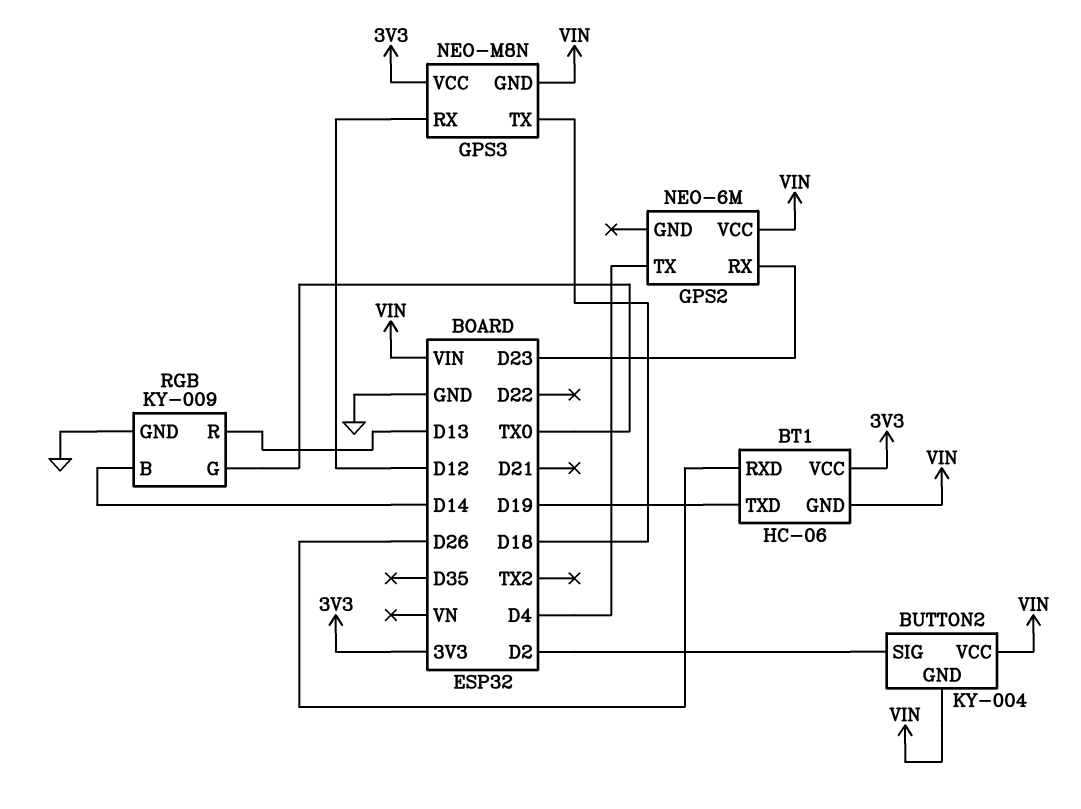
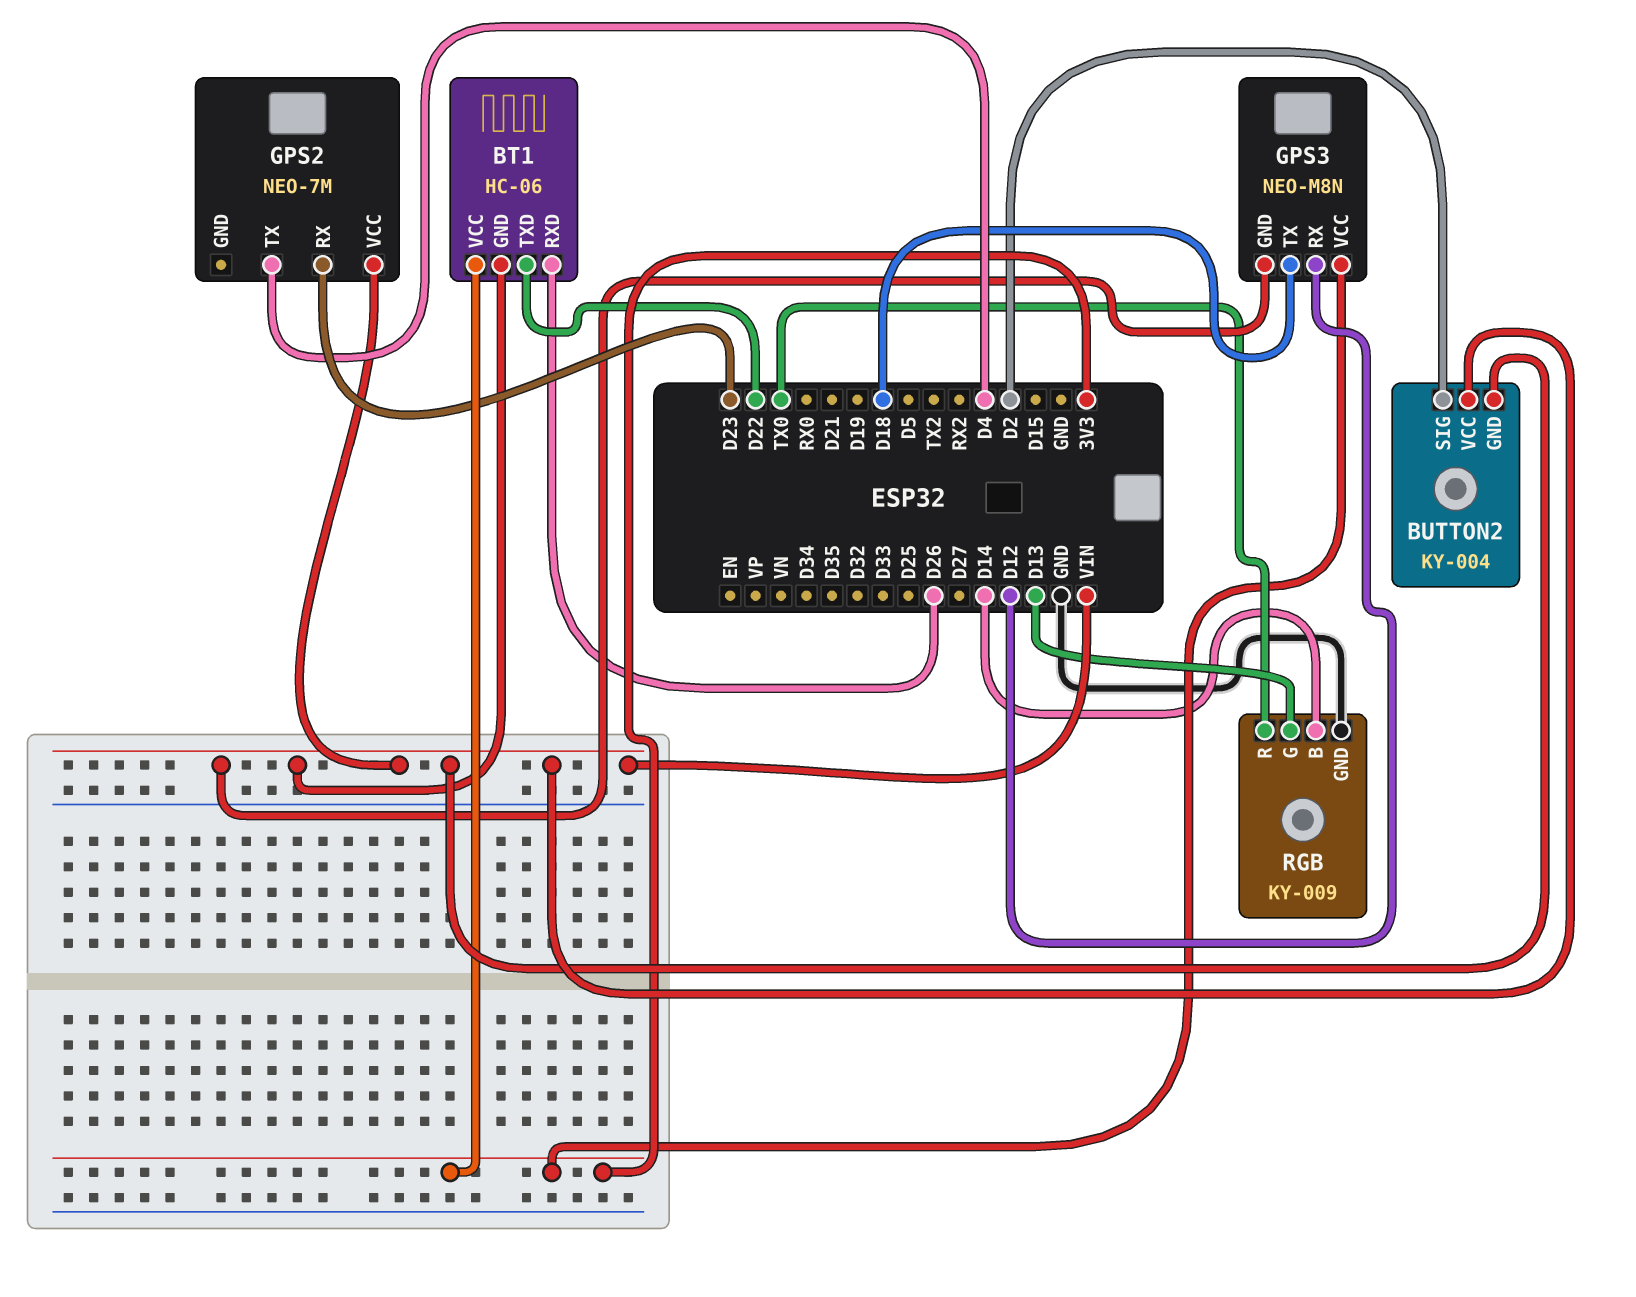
BT1 pin TXD: D19 -> D22
GPS2: NEO-6M -> NEO-7M
RGB pin G: TX0 -> D13
RGB pin R: D13 -> TX0

